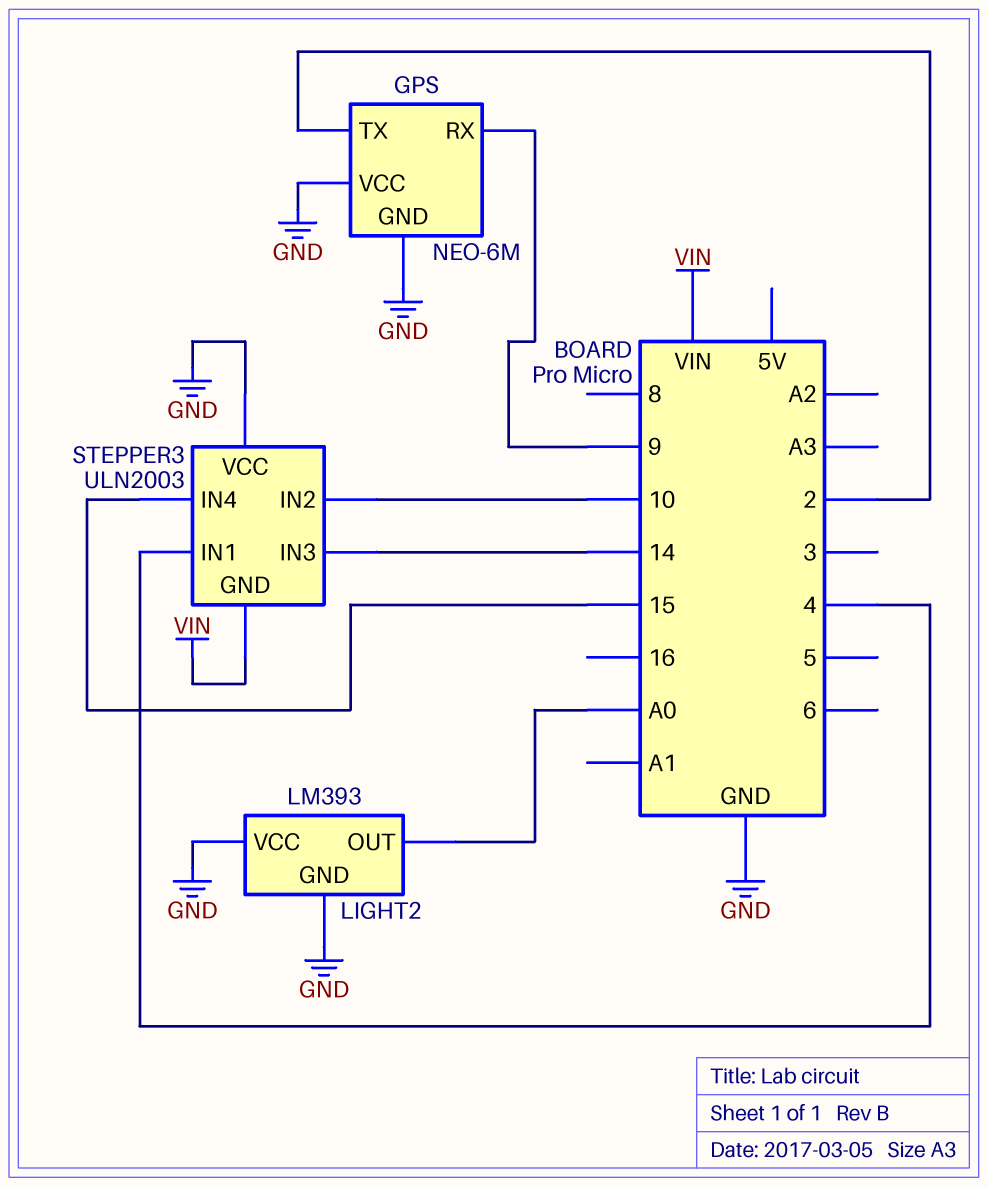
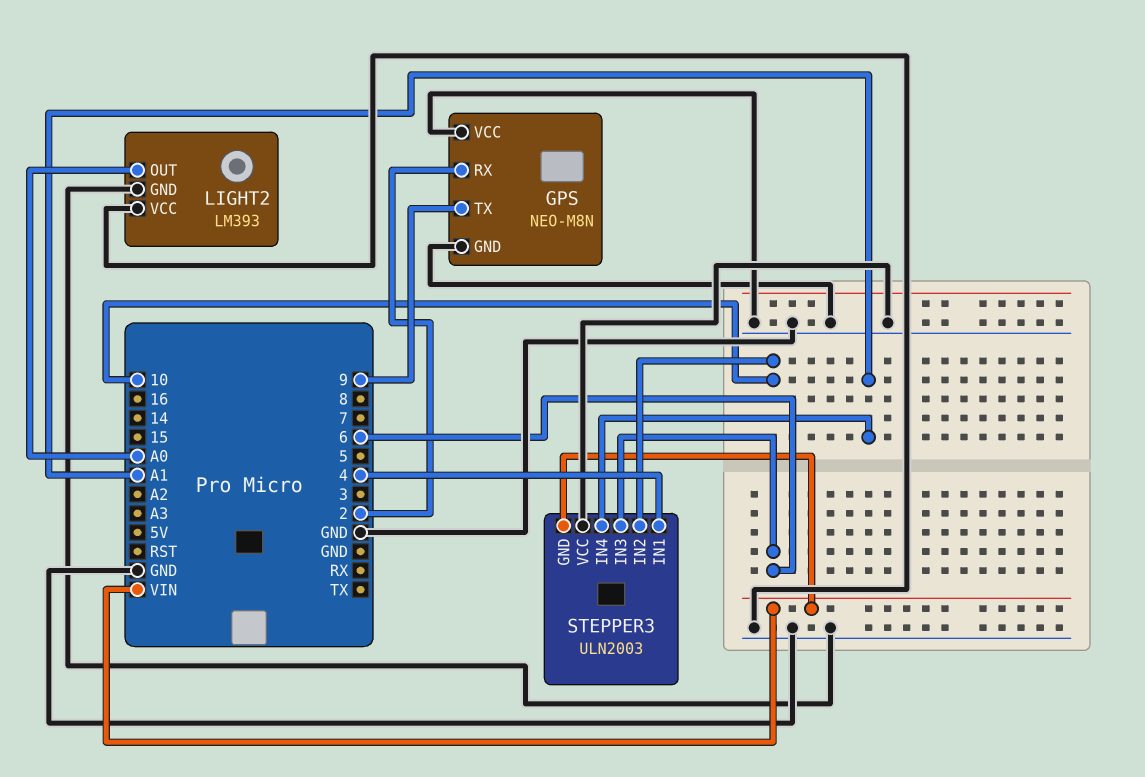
GPS: NEO-6M -> NEO-M8N
GPS pin RX: 9 -> 2
GPS pin TX: 2 -> 9
STEPPER3 pin IN3: 14 -> 6
STEPPER3 pin IN4: 15 -> A1

